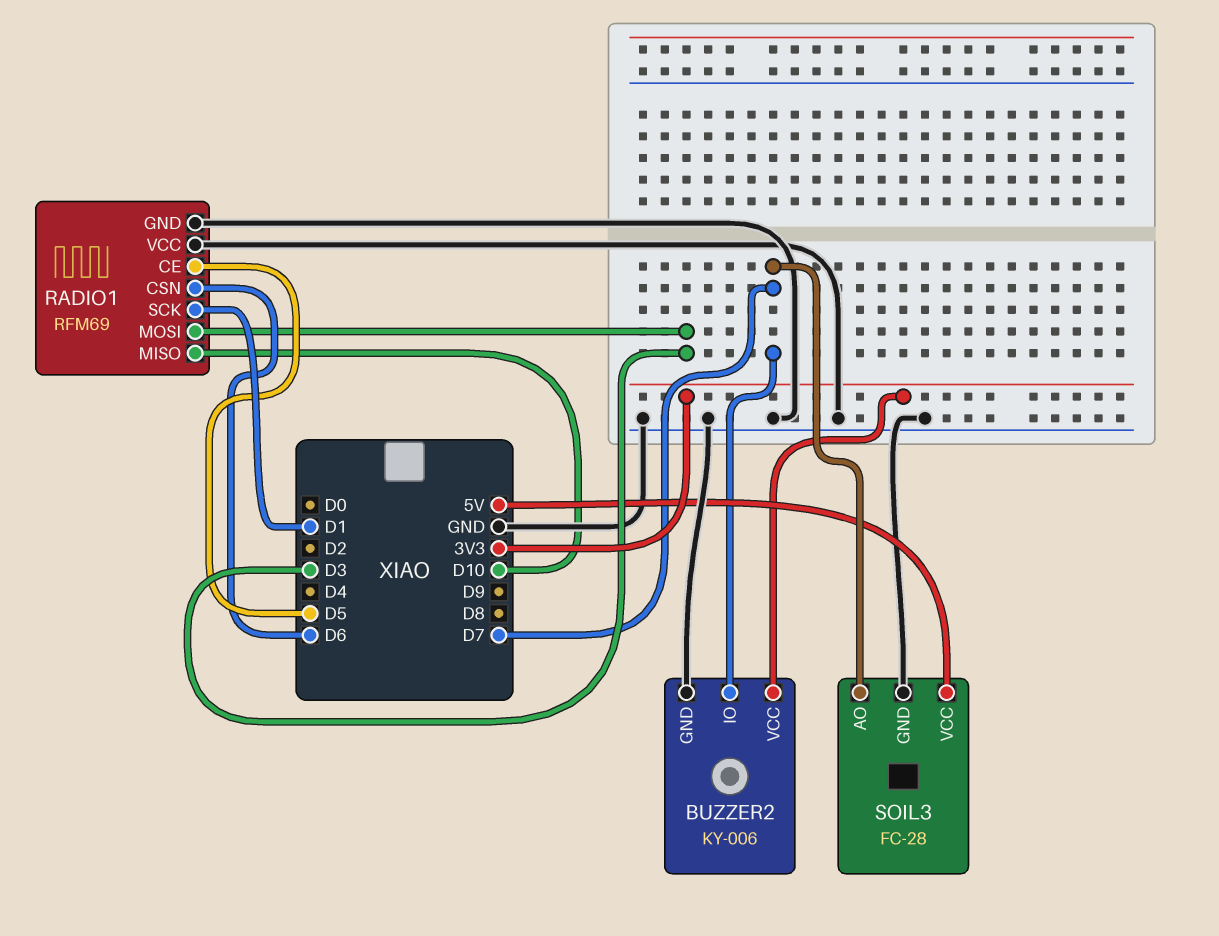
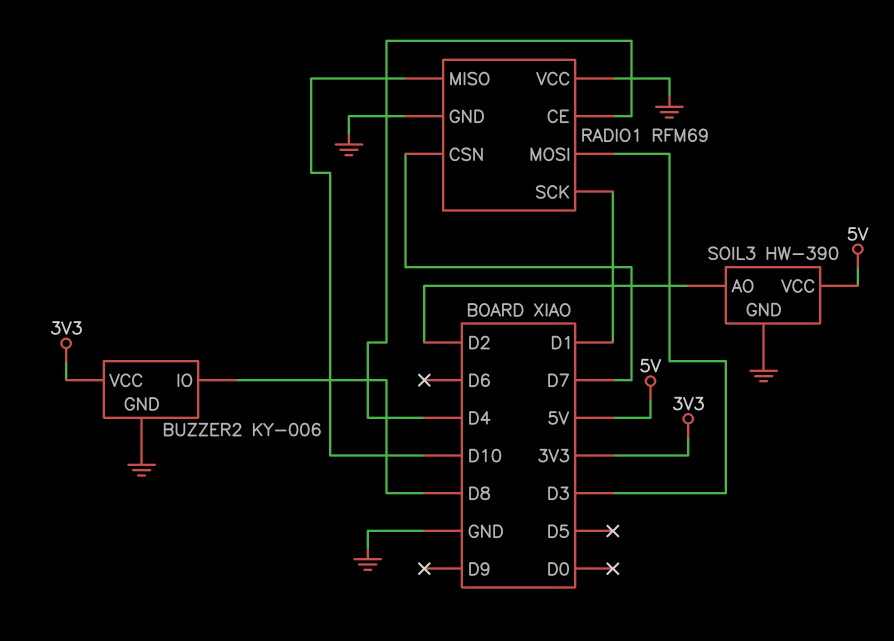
BUZZER2 pin IO: D7 -> D8
RADIO1 pin CE: D5 -> D4
RADIO1 pin CSN: D6 -> D7
SOIL3: FC-28 -> HW-390
SOIL3 pin AO: D7 -> D2

